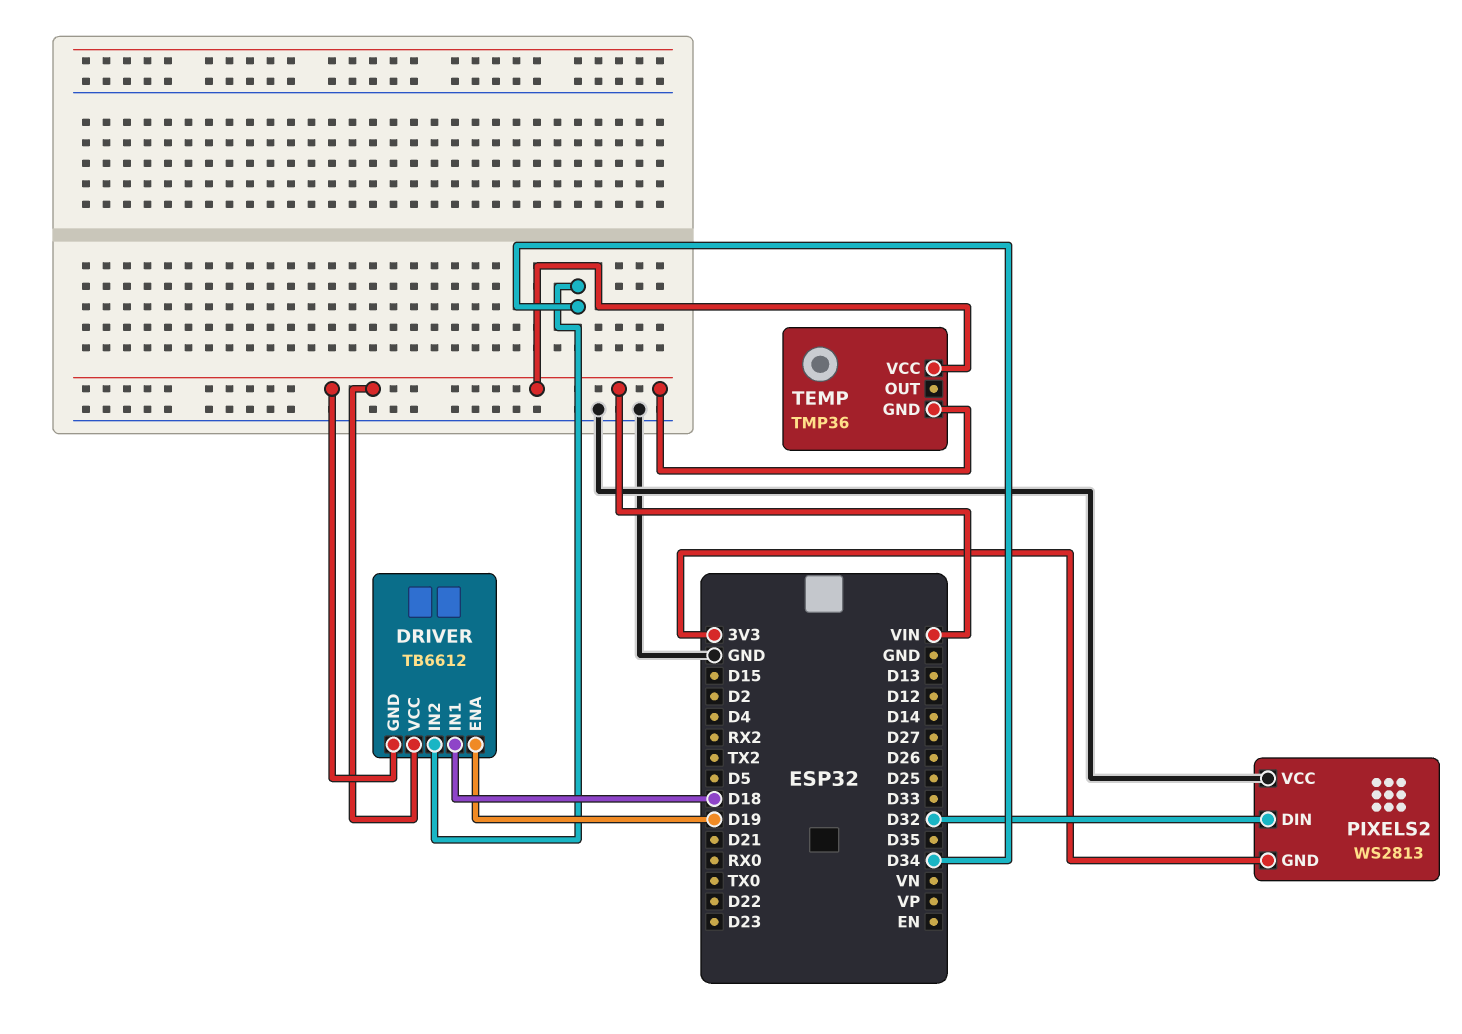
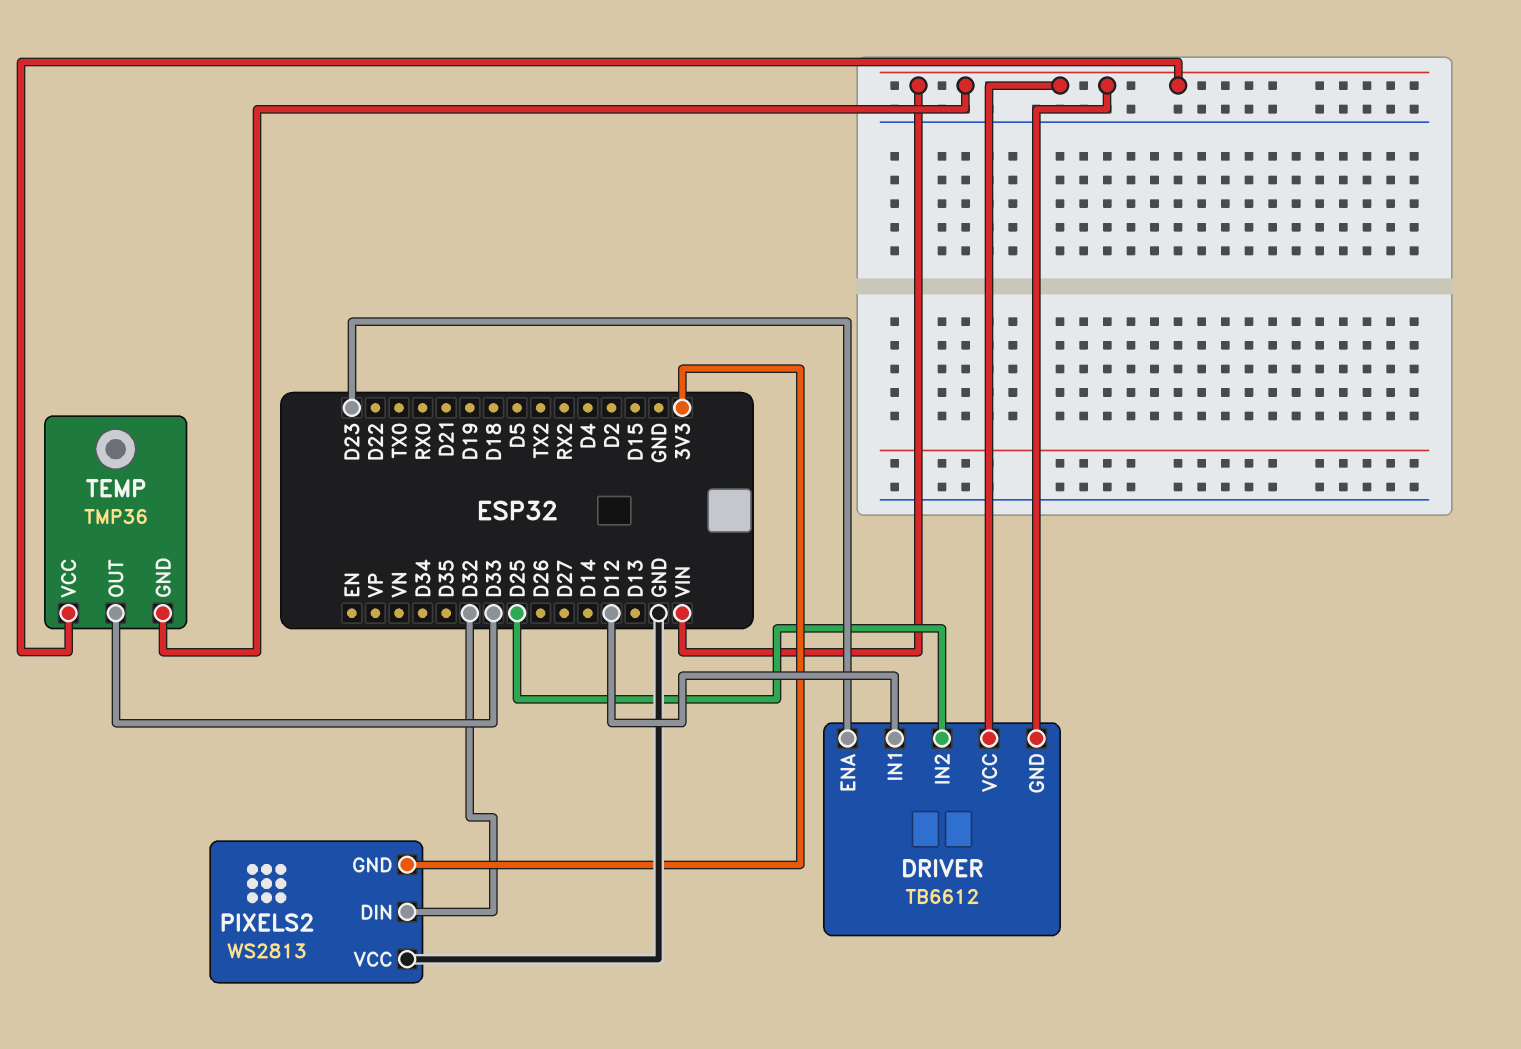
DRIVER pin ENA: D19 -> D23
DRIVER pin IN1: D18 -> D12
DRIVER pin IN2: D34 -> D25
TEMP pin OUT: none -> D33

